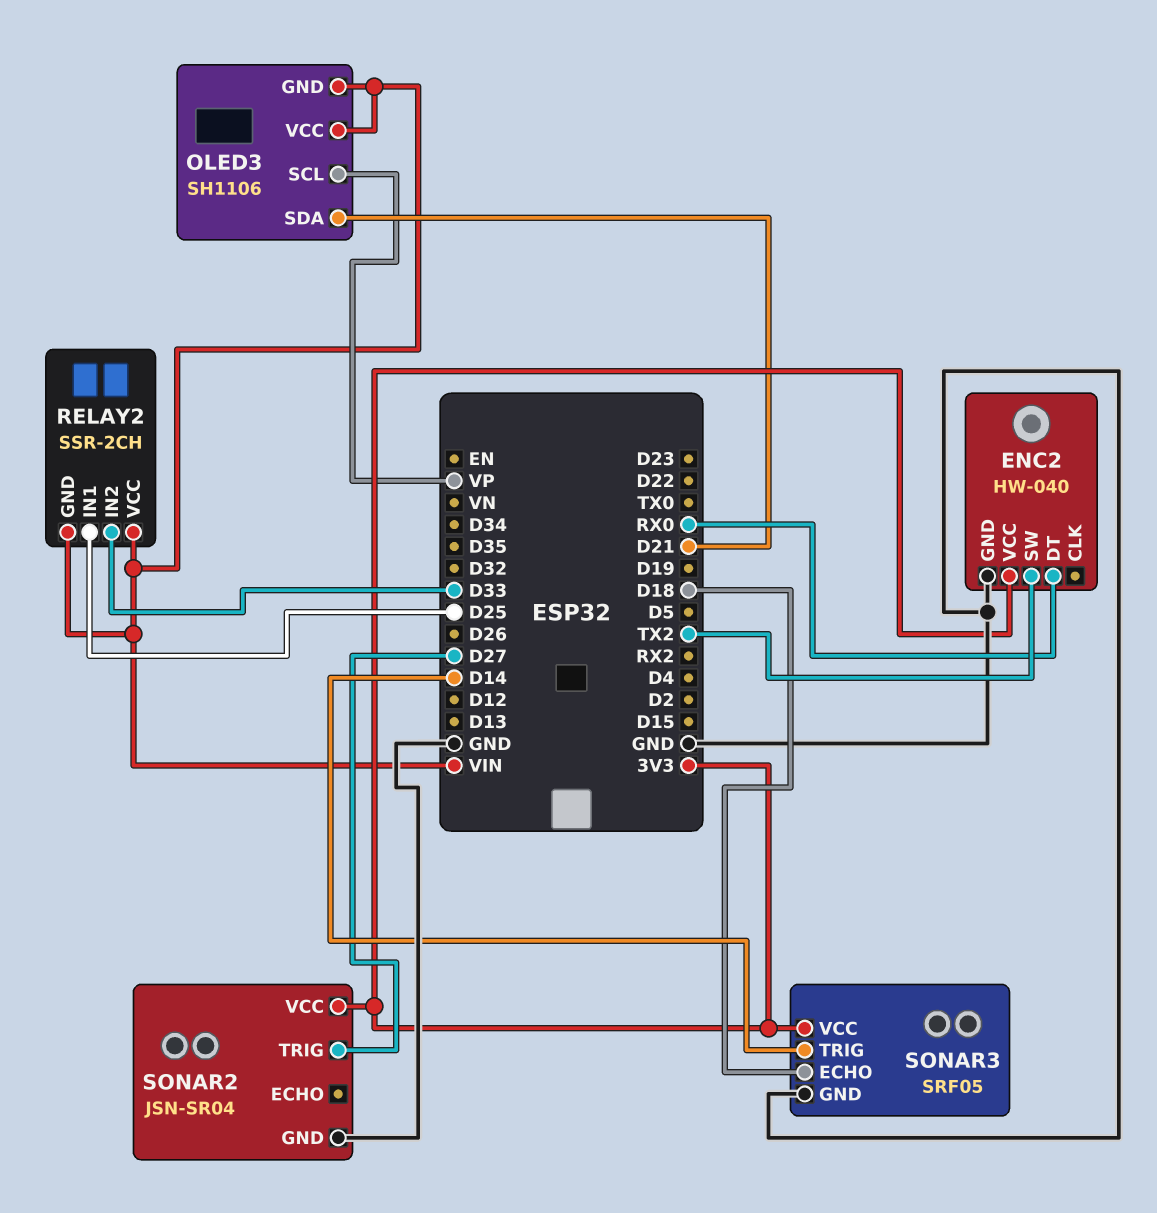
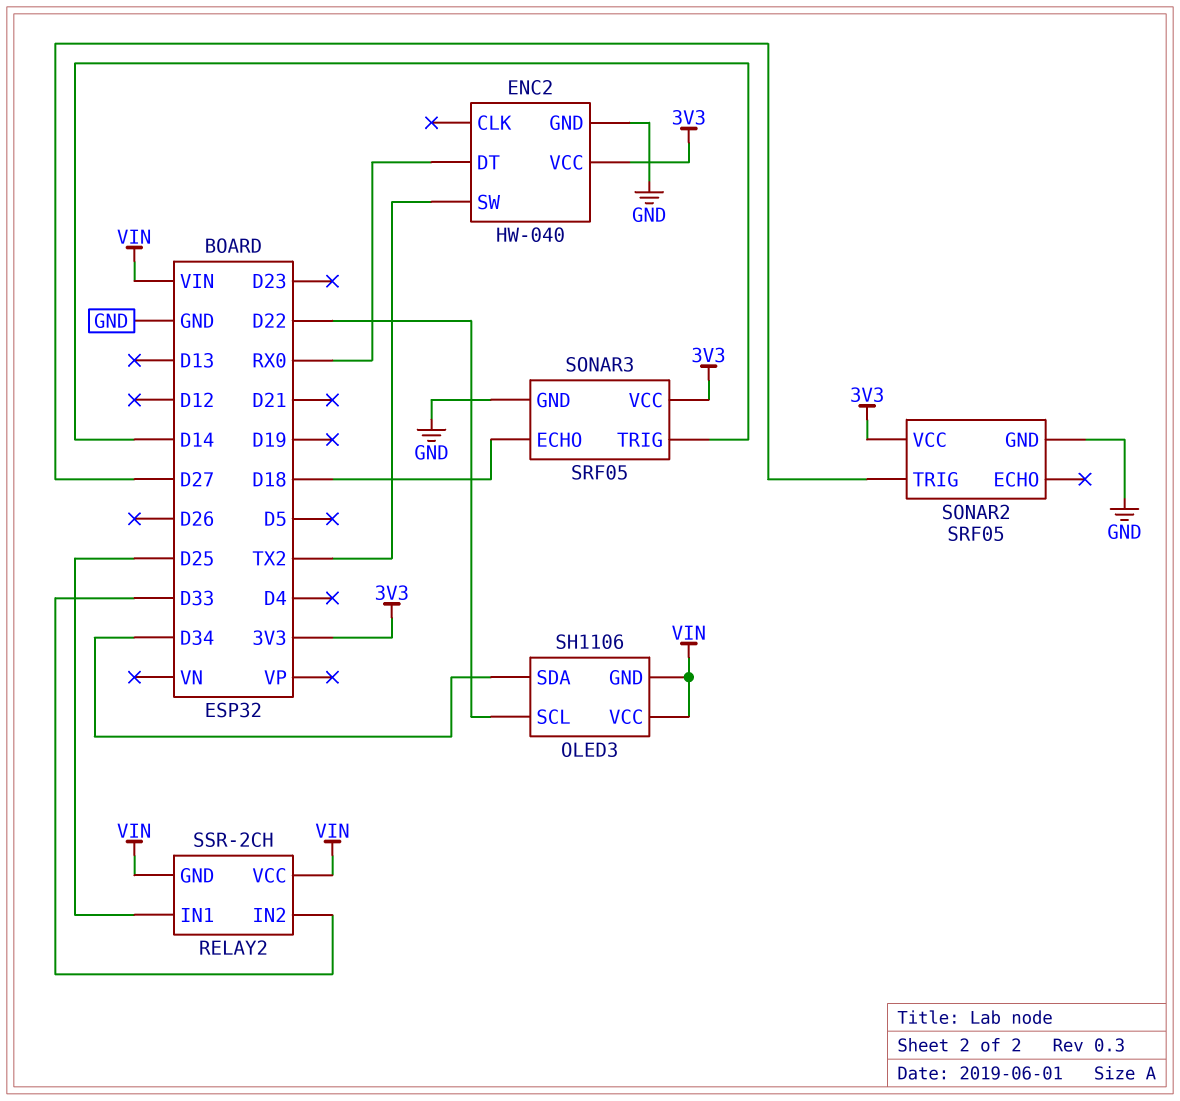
OLED3 pin SCL: VP -> D22
OLED3 pin SDA: D21 -> D34
SONAR2: JSN-SR04 -> SRF05

